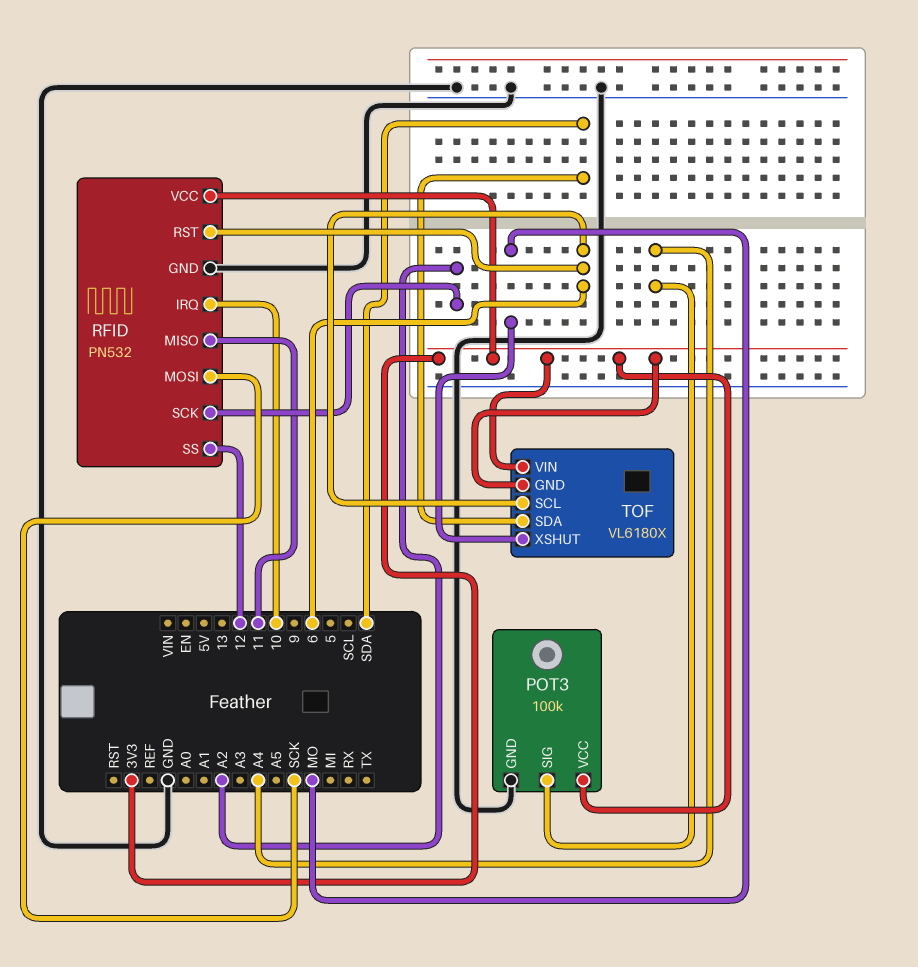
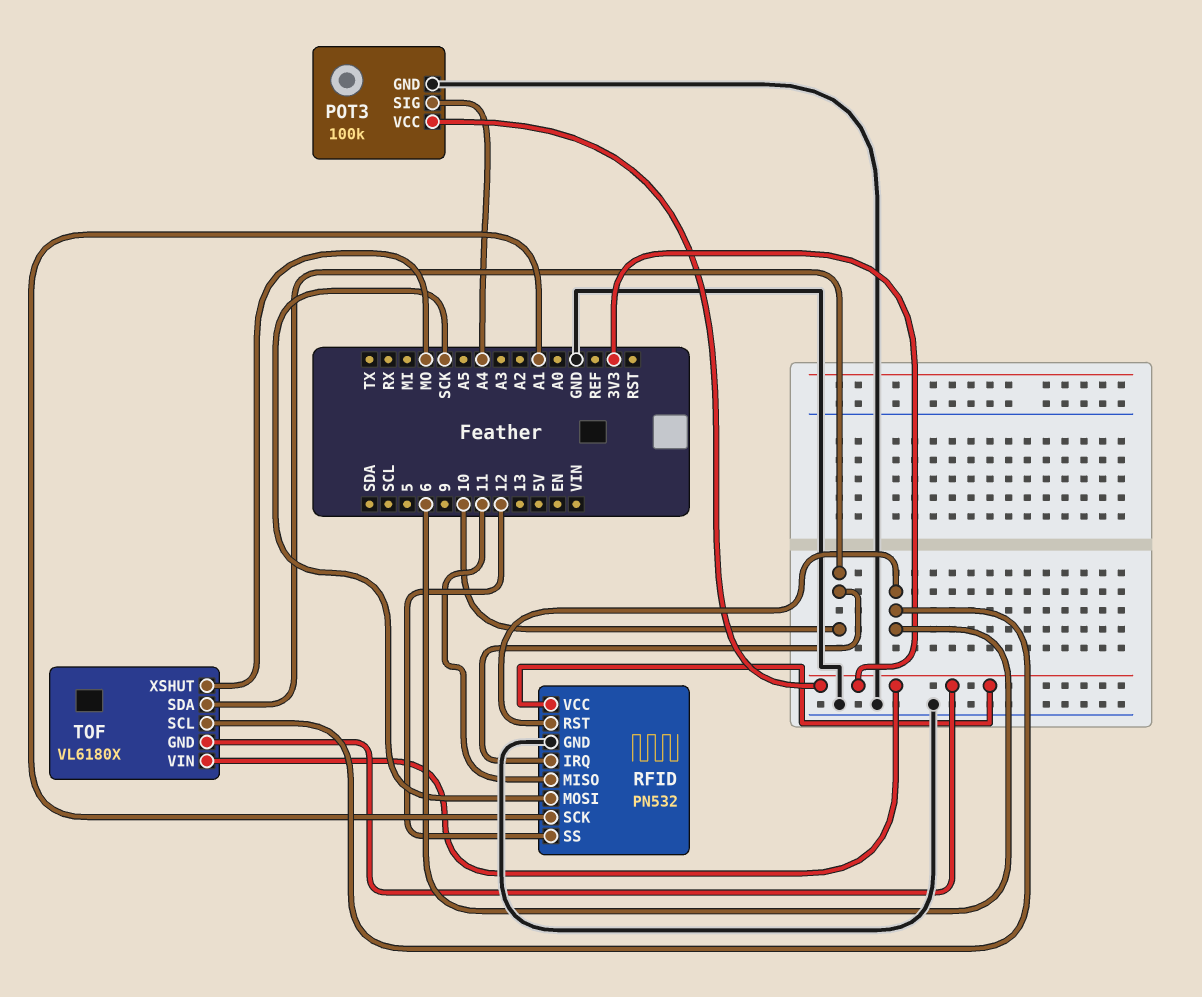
RFID pin SCK: A2 -> A1
TOF pin SDA: SDA -> 10

